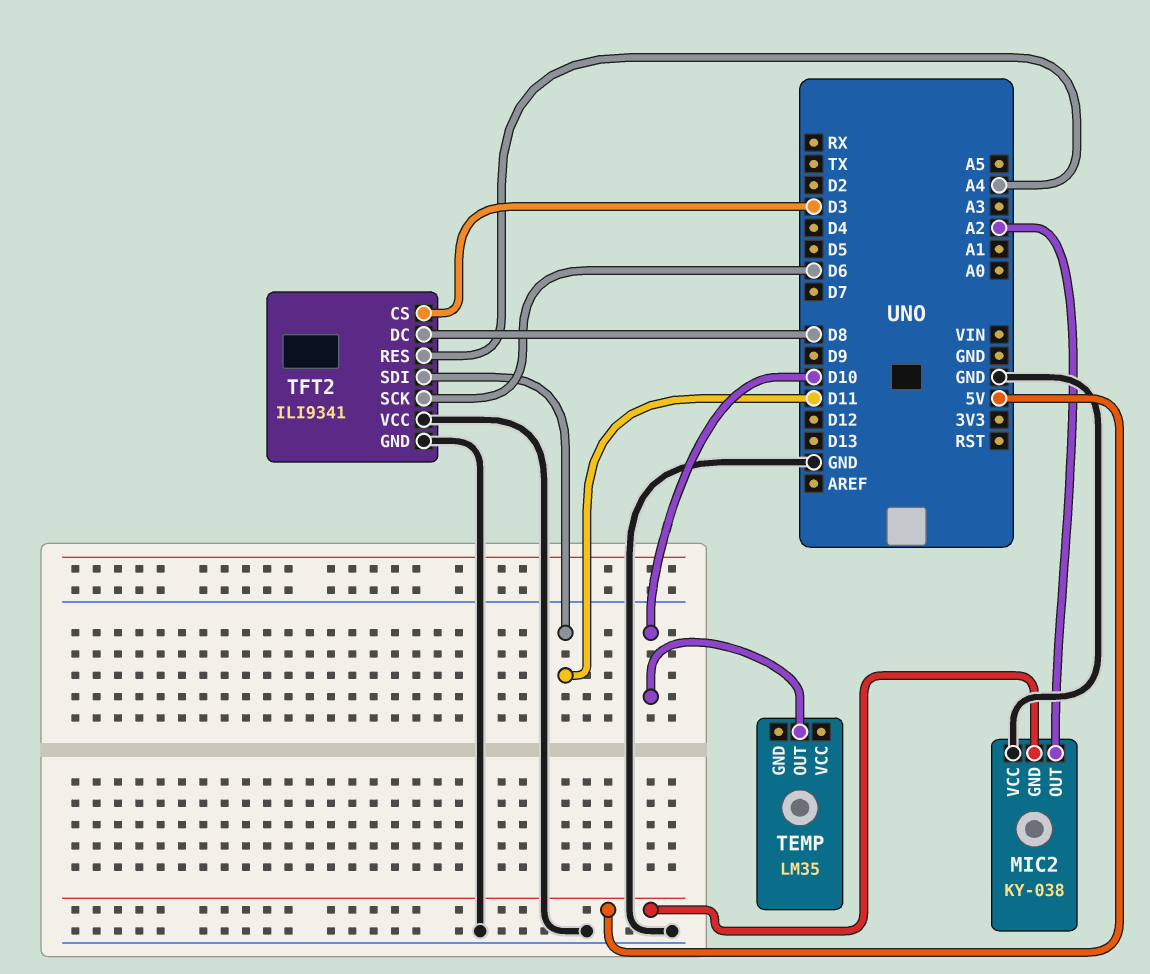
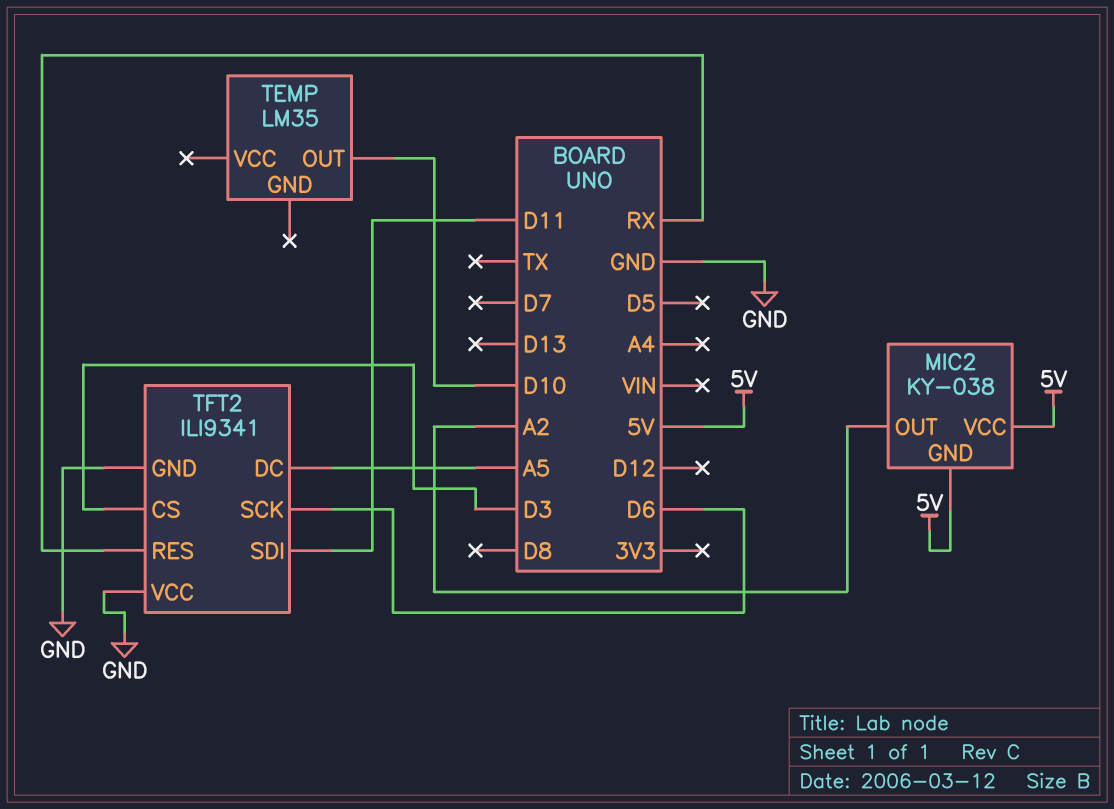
MIC2 pin VCC: GND -> 5V
TFT2 pin DC: D8 -> A5
TFT2 pin RES: A4 -> RX

